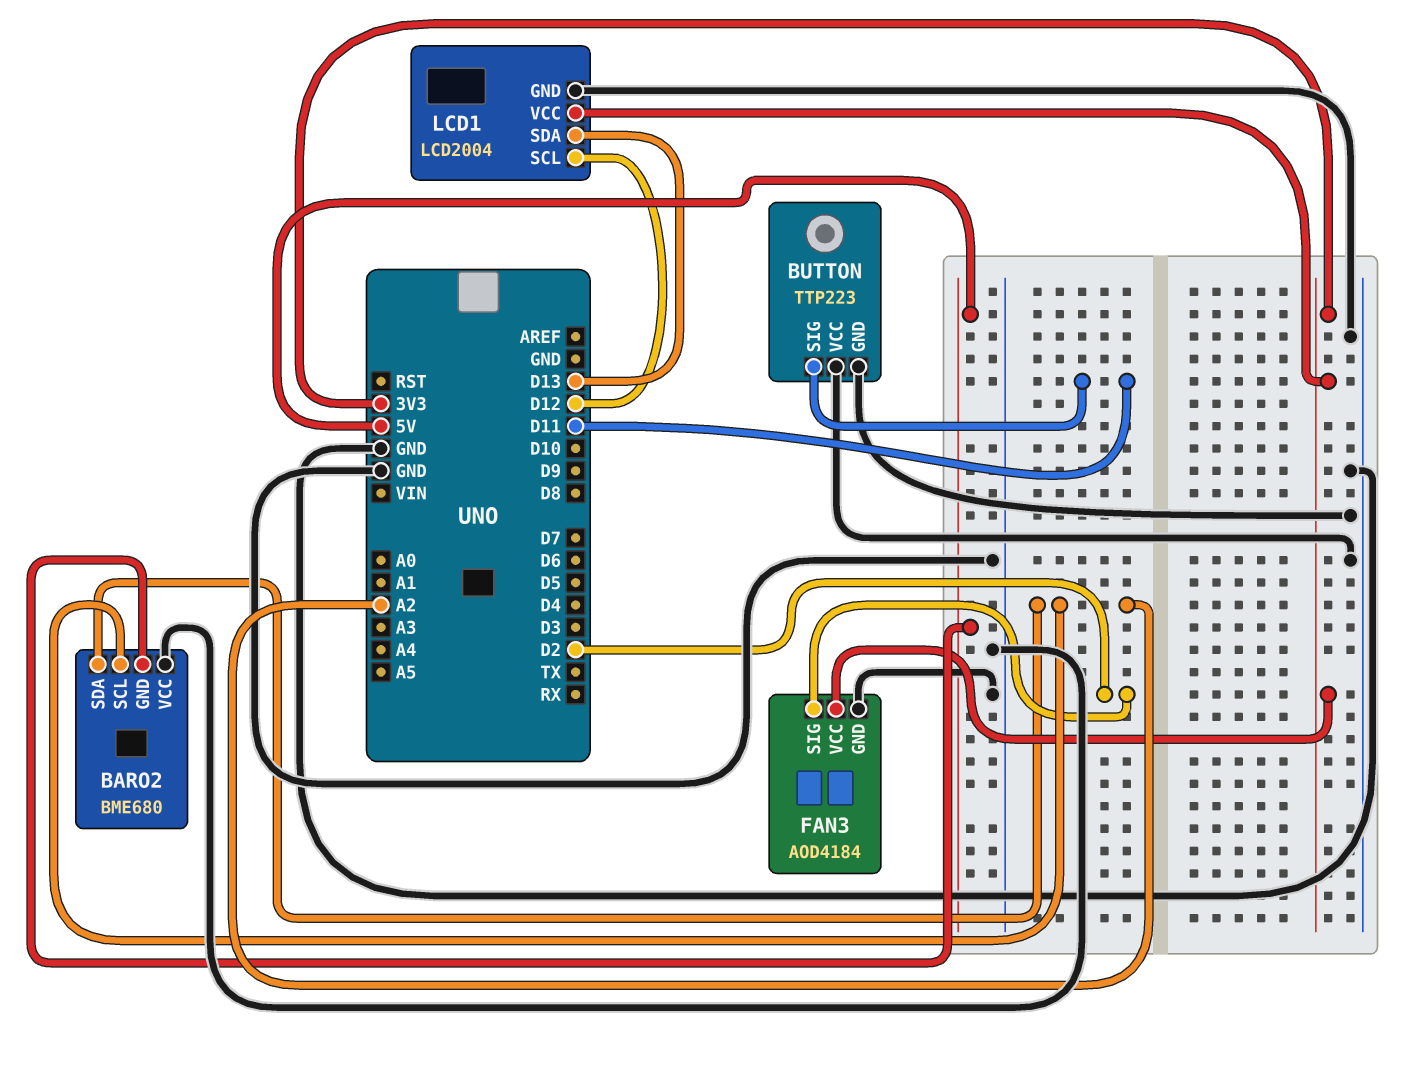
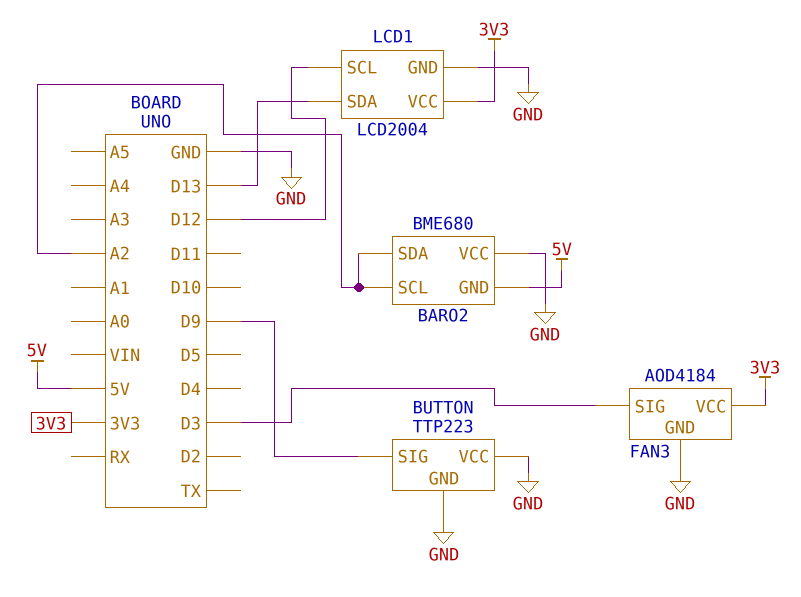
BUTTON pin SIG: D11 -> D9
FAN3 pin SIG: D2 -> D3

